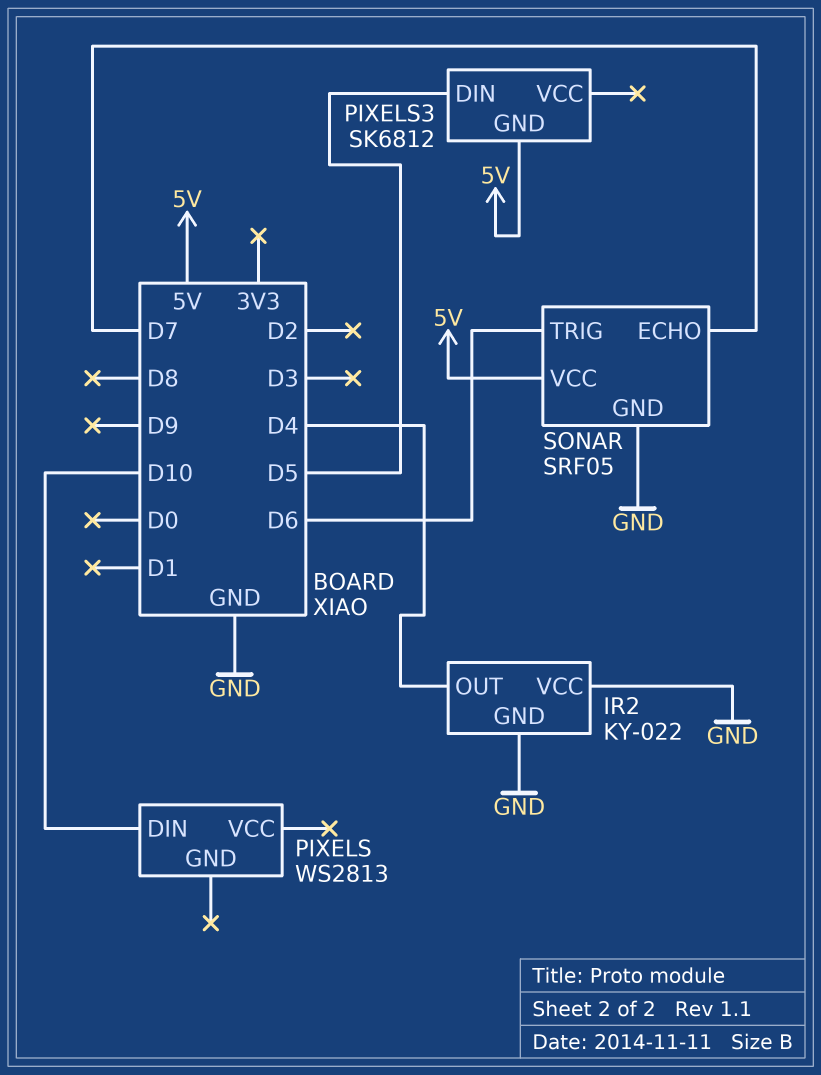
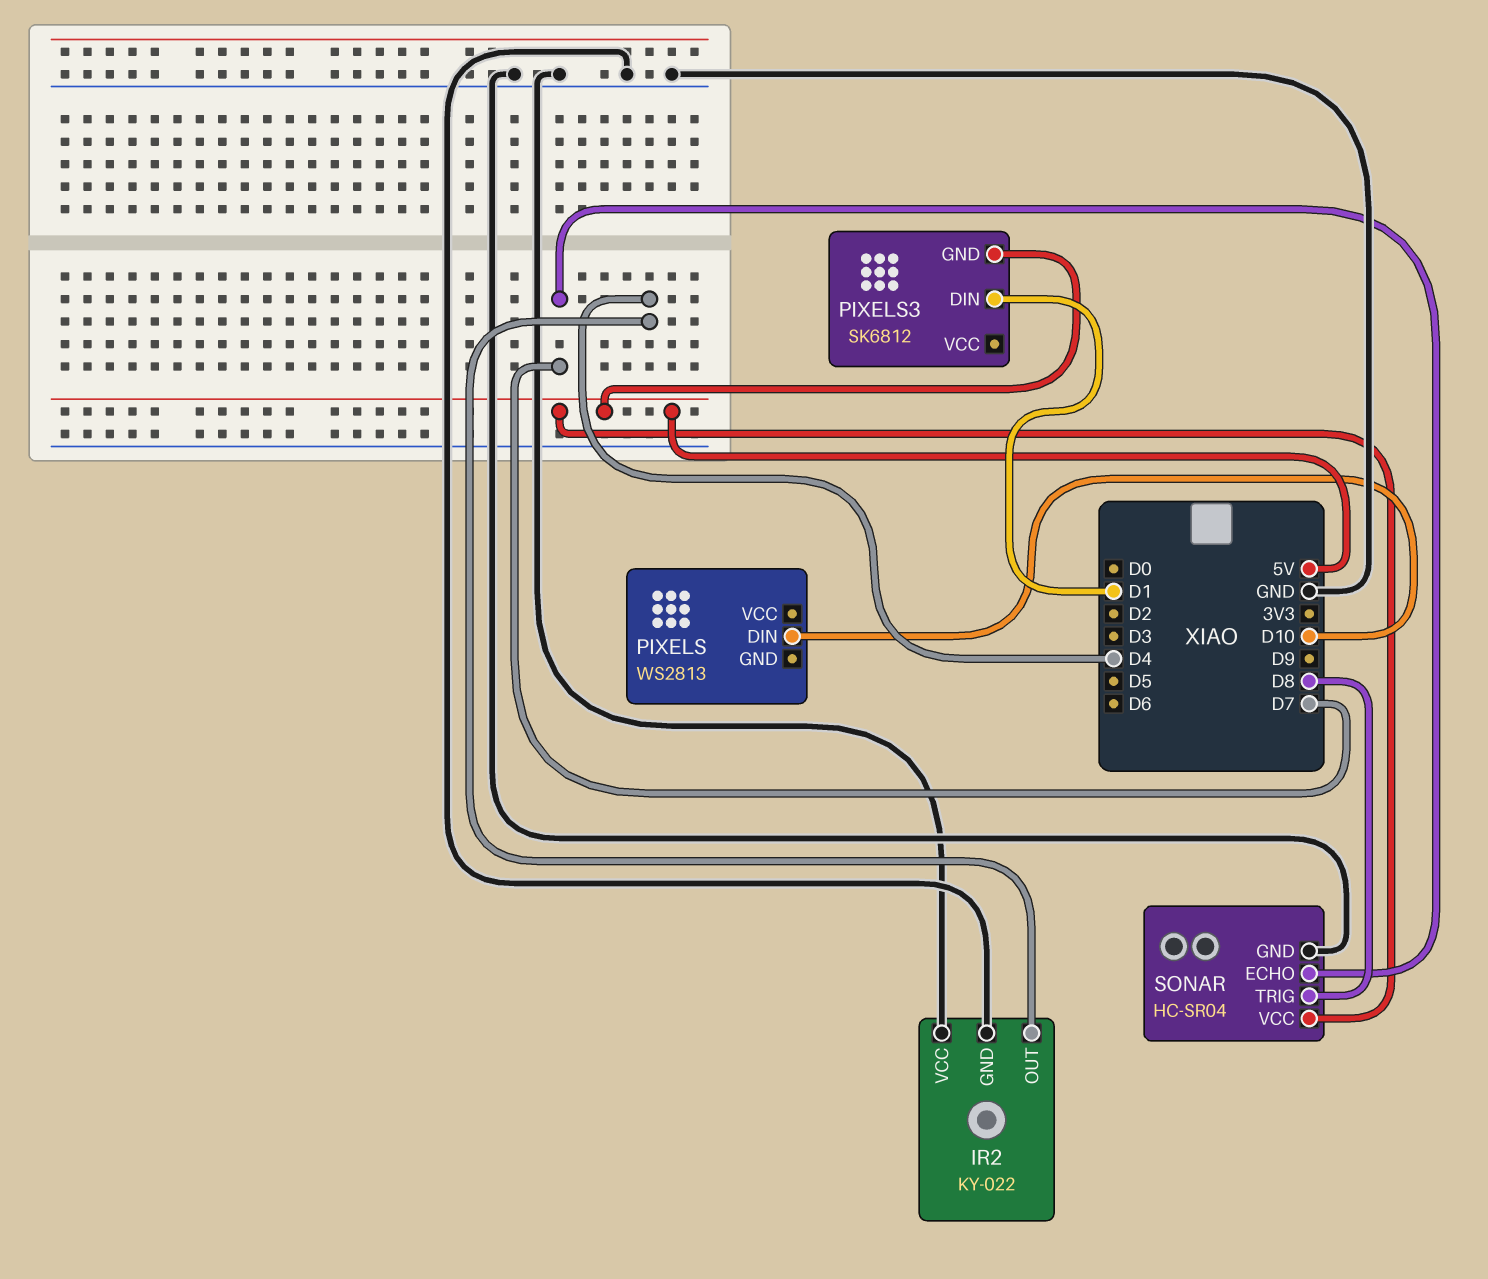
PIXELS3 pin DIN: D5 -> D1
SONAR: SRF05 -> HC-SR04
SONAR pin TRIG: D6 -> D8

